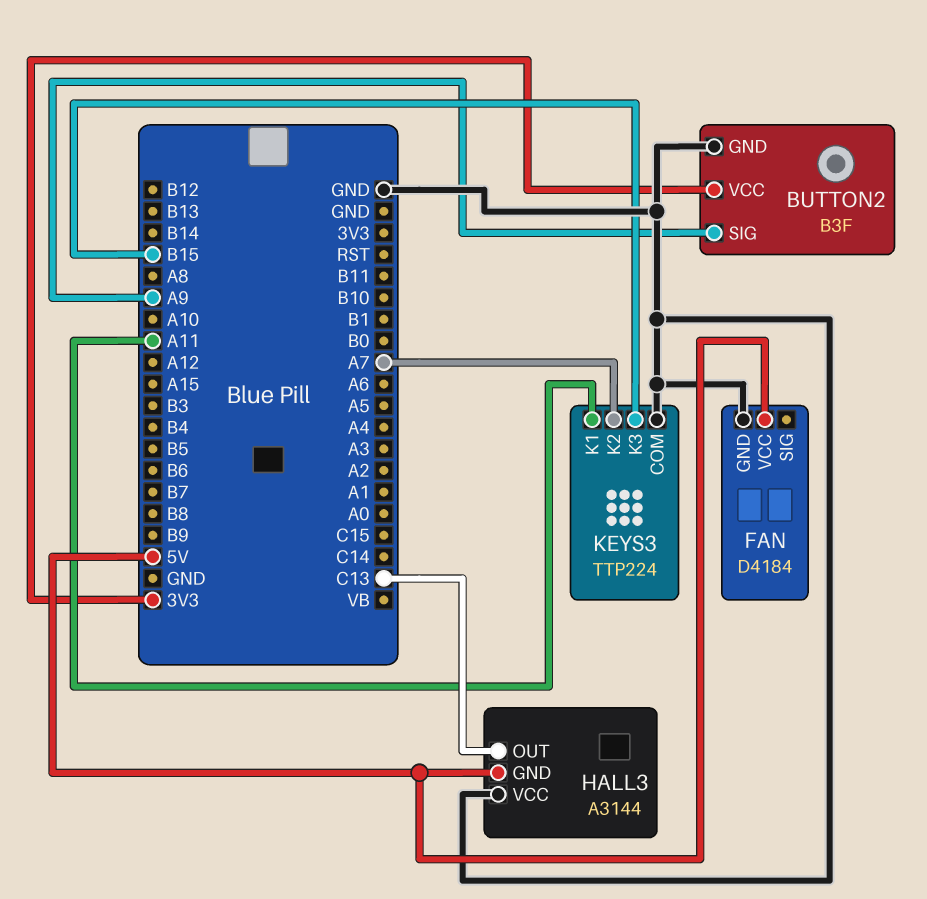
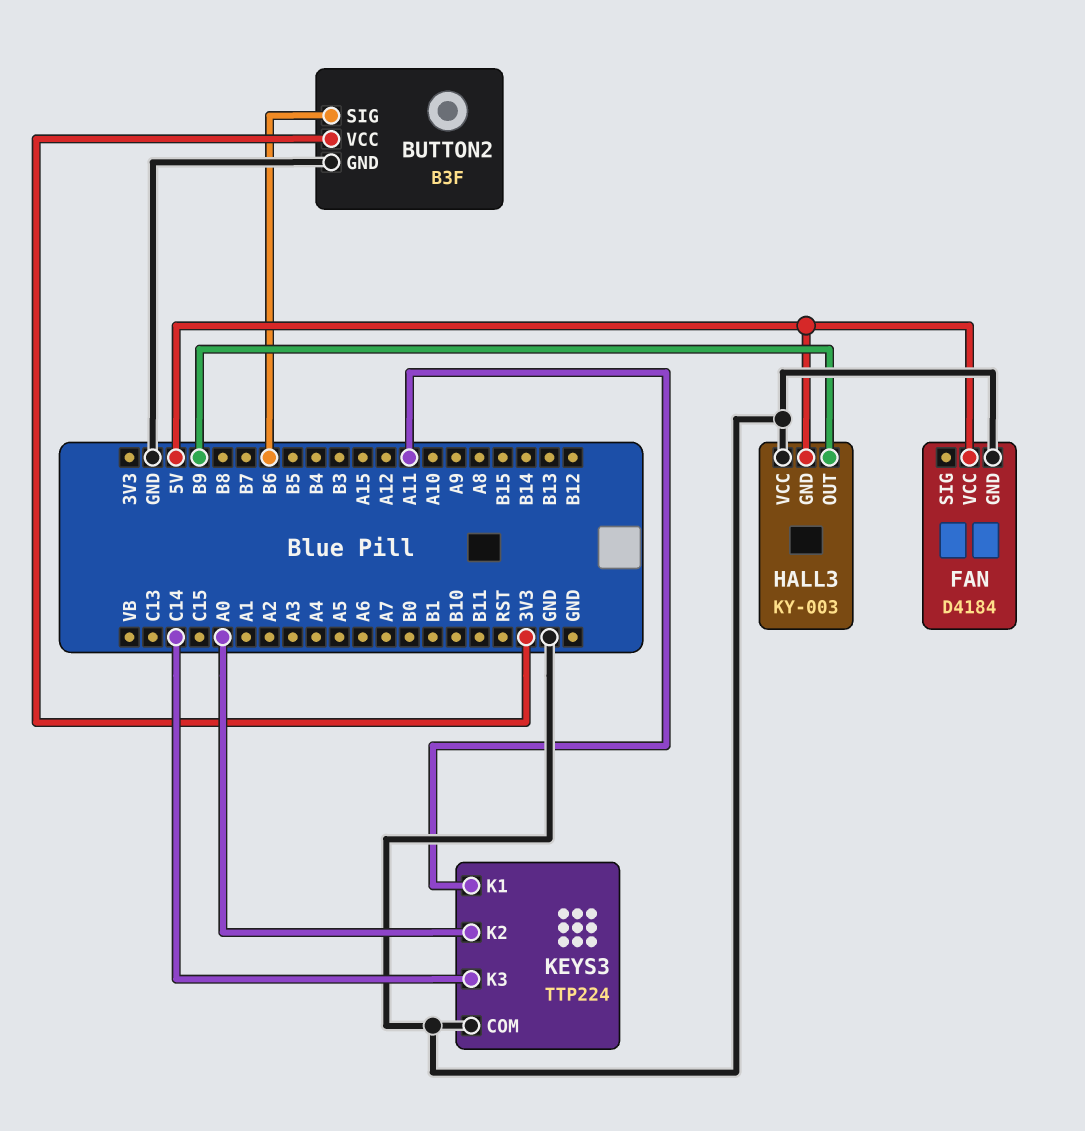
BUTTON2 pin SIG: A9 -> B6
HALL3: A3144 -> KY-003
HALL3 pin OUT: C13 -> B9
KEYS3 pin K2: A7 -> A0
KEYS3 pin K3: B15 -> C14

